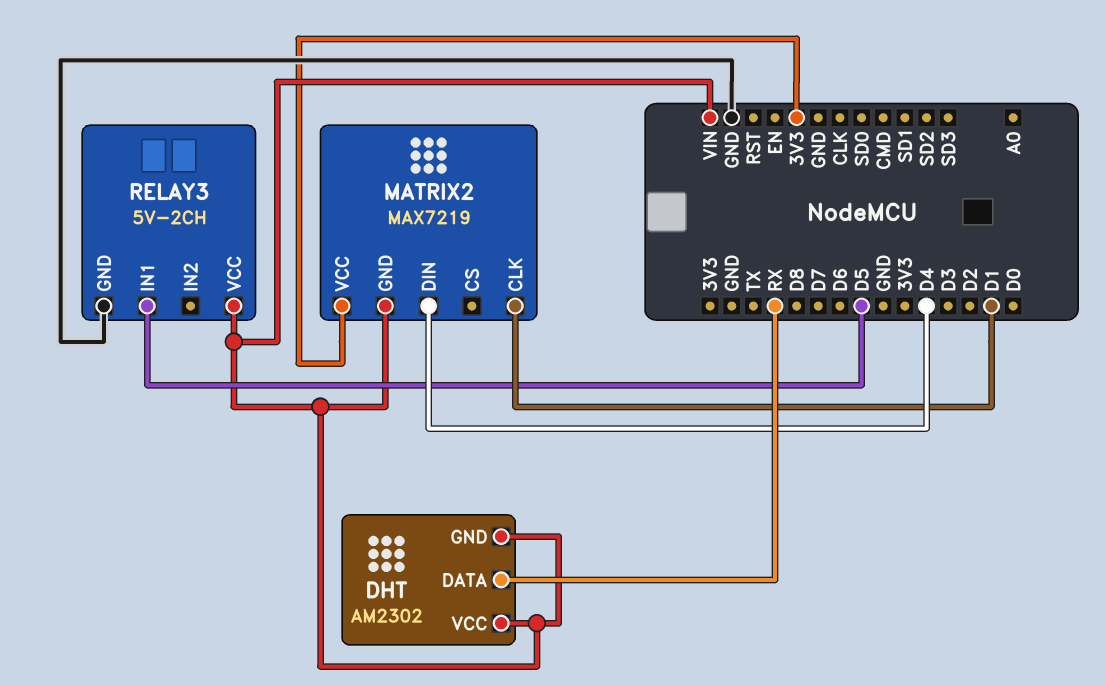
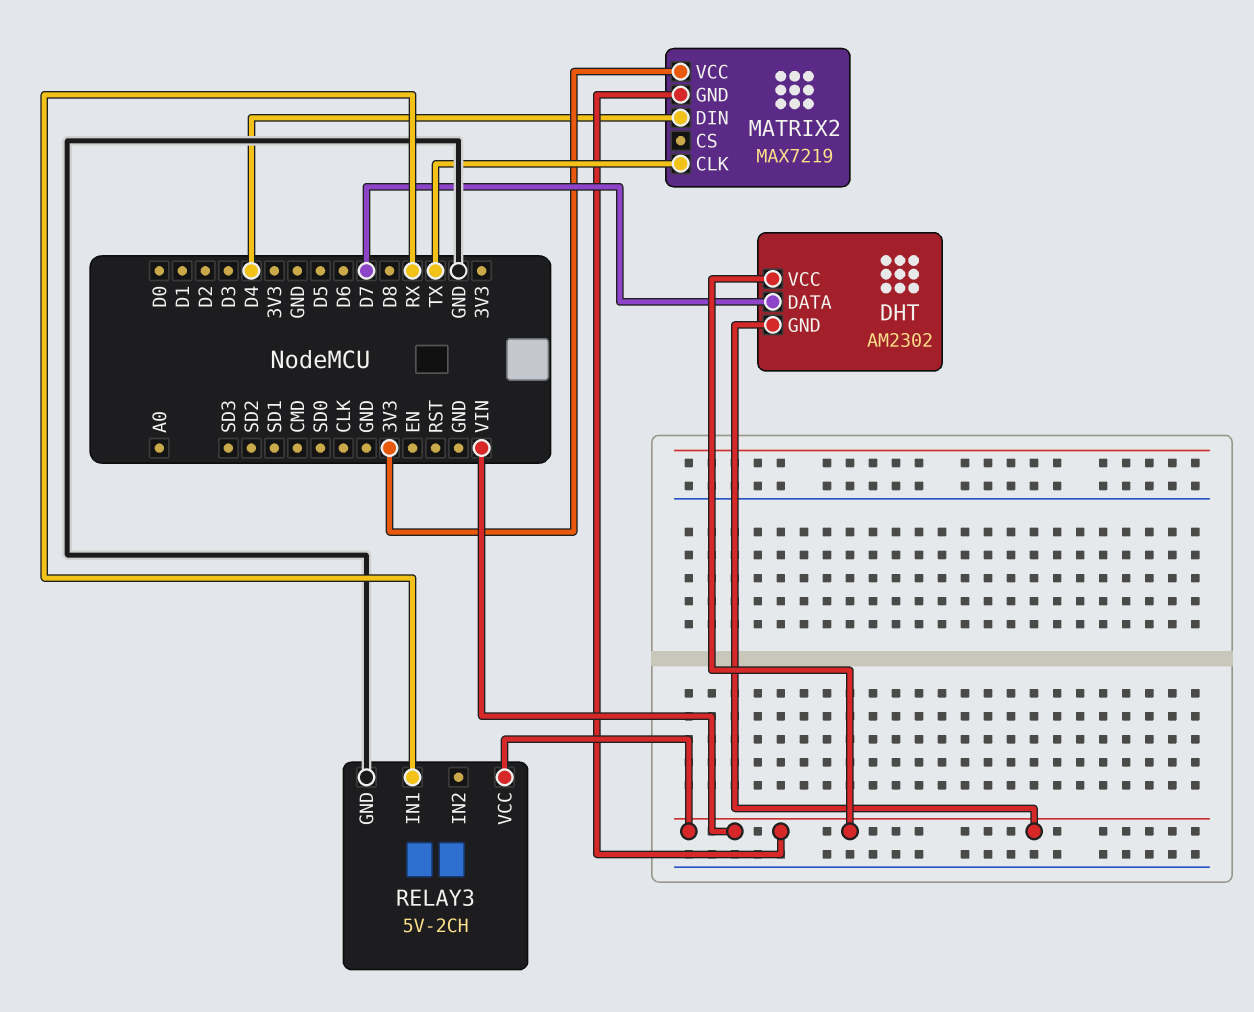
DHT pin DATA: RX -> D7
MATRIX2 pin CLK: D1 -> TX
RELAY3 pin IN1: D5 -> RX

